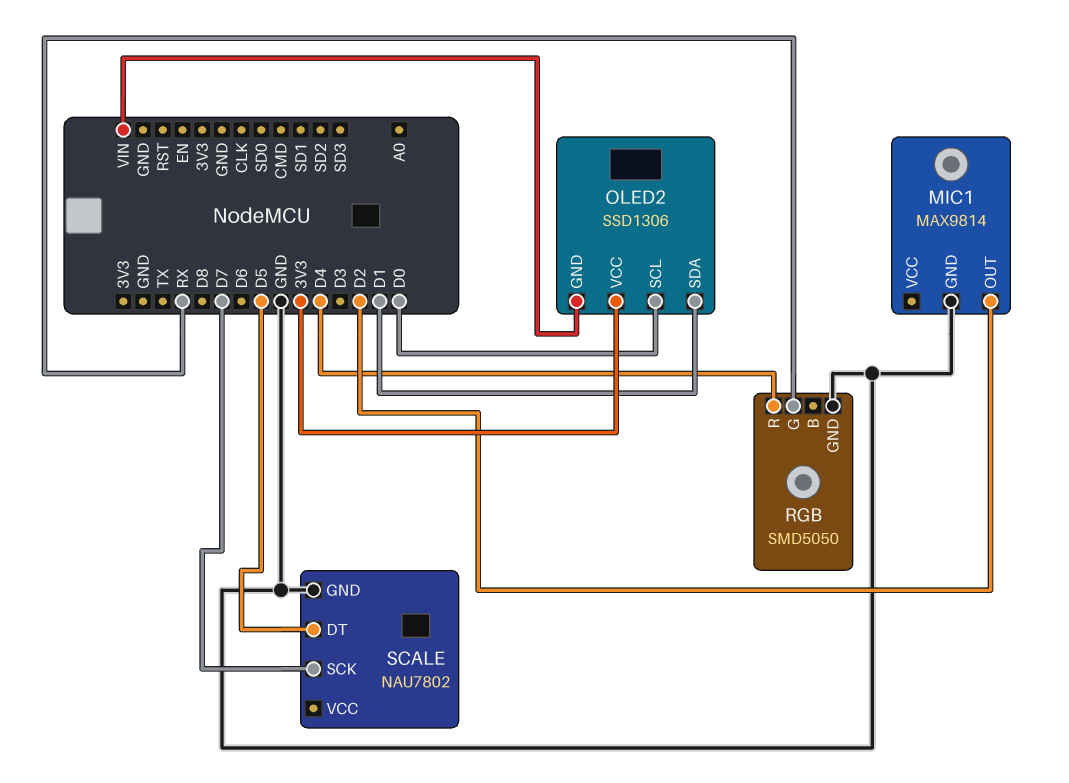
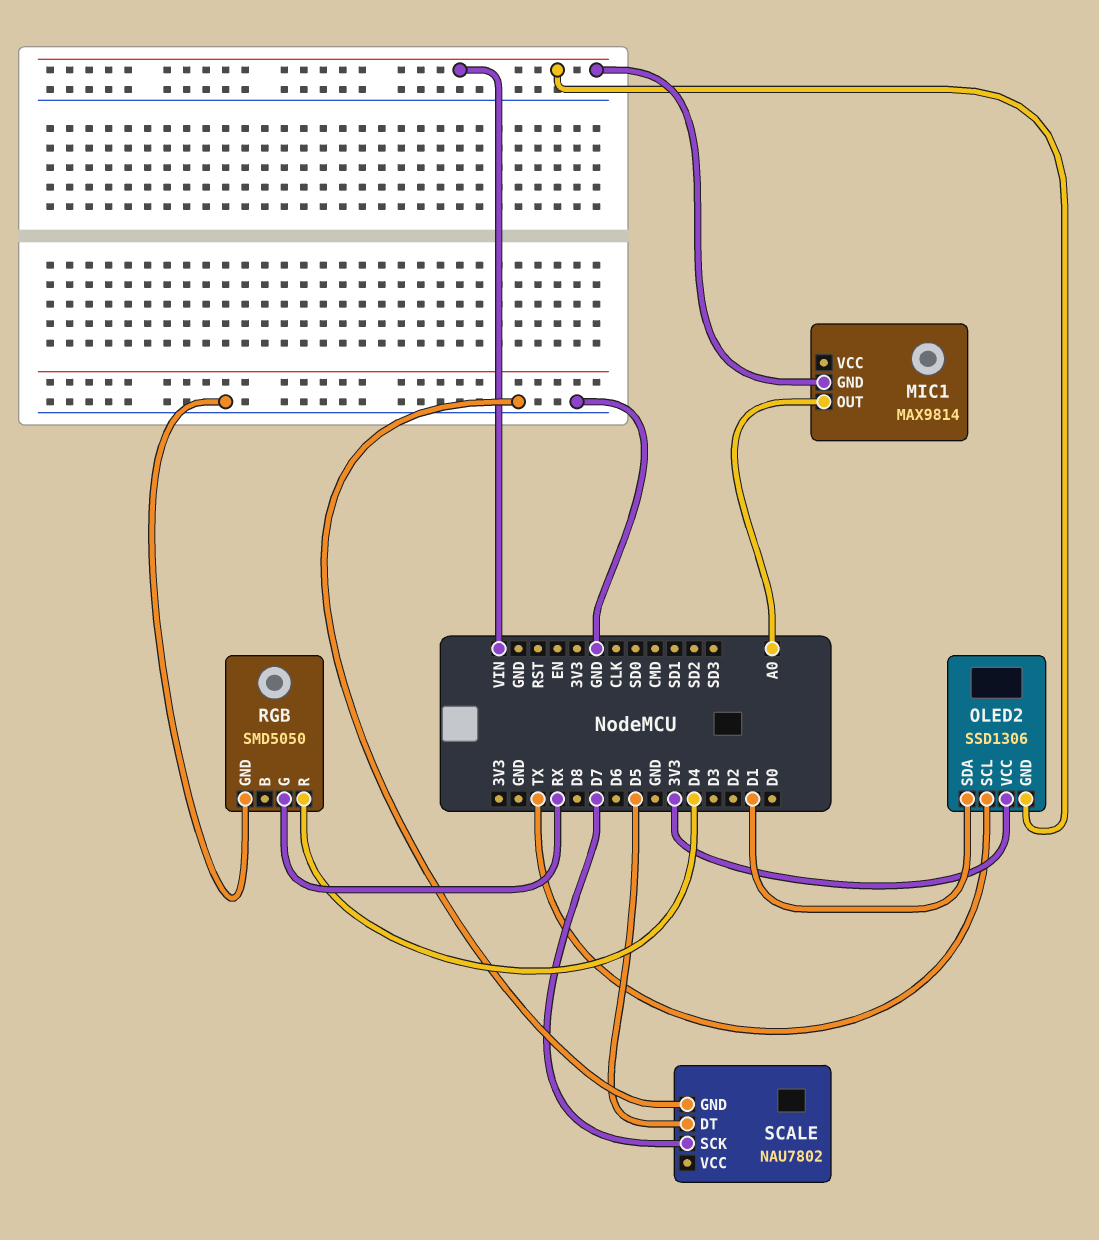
MIC1 pin GND: GND -> VIN
MIC1 pin OUT: D2 -> A0
OLED2 pin SCL: D0 -> TX

